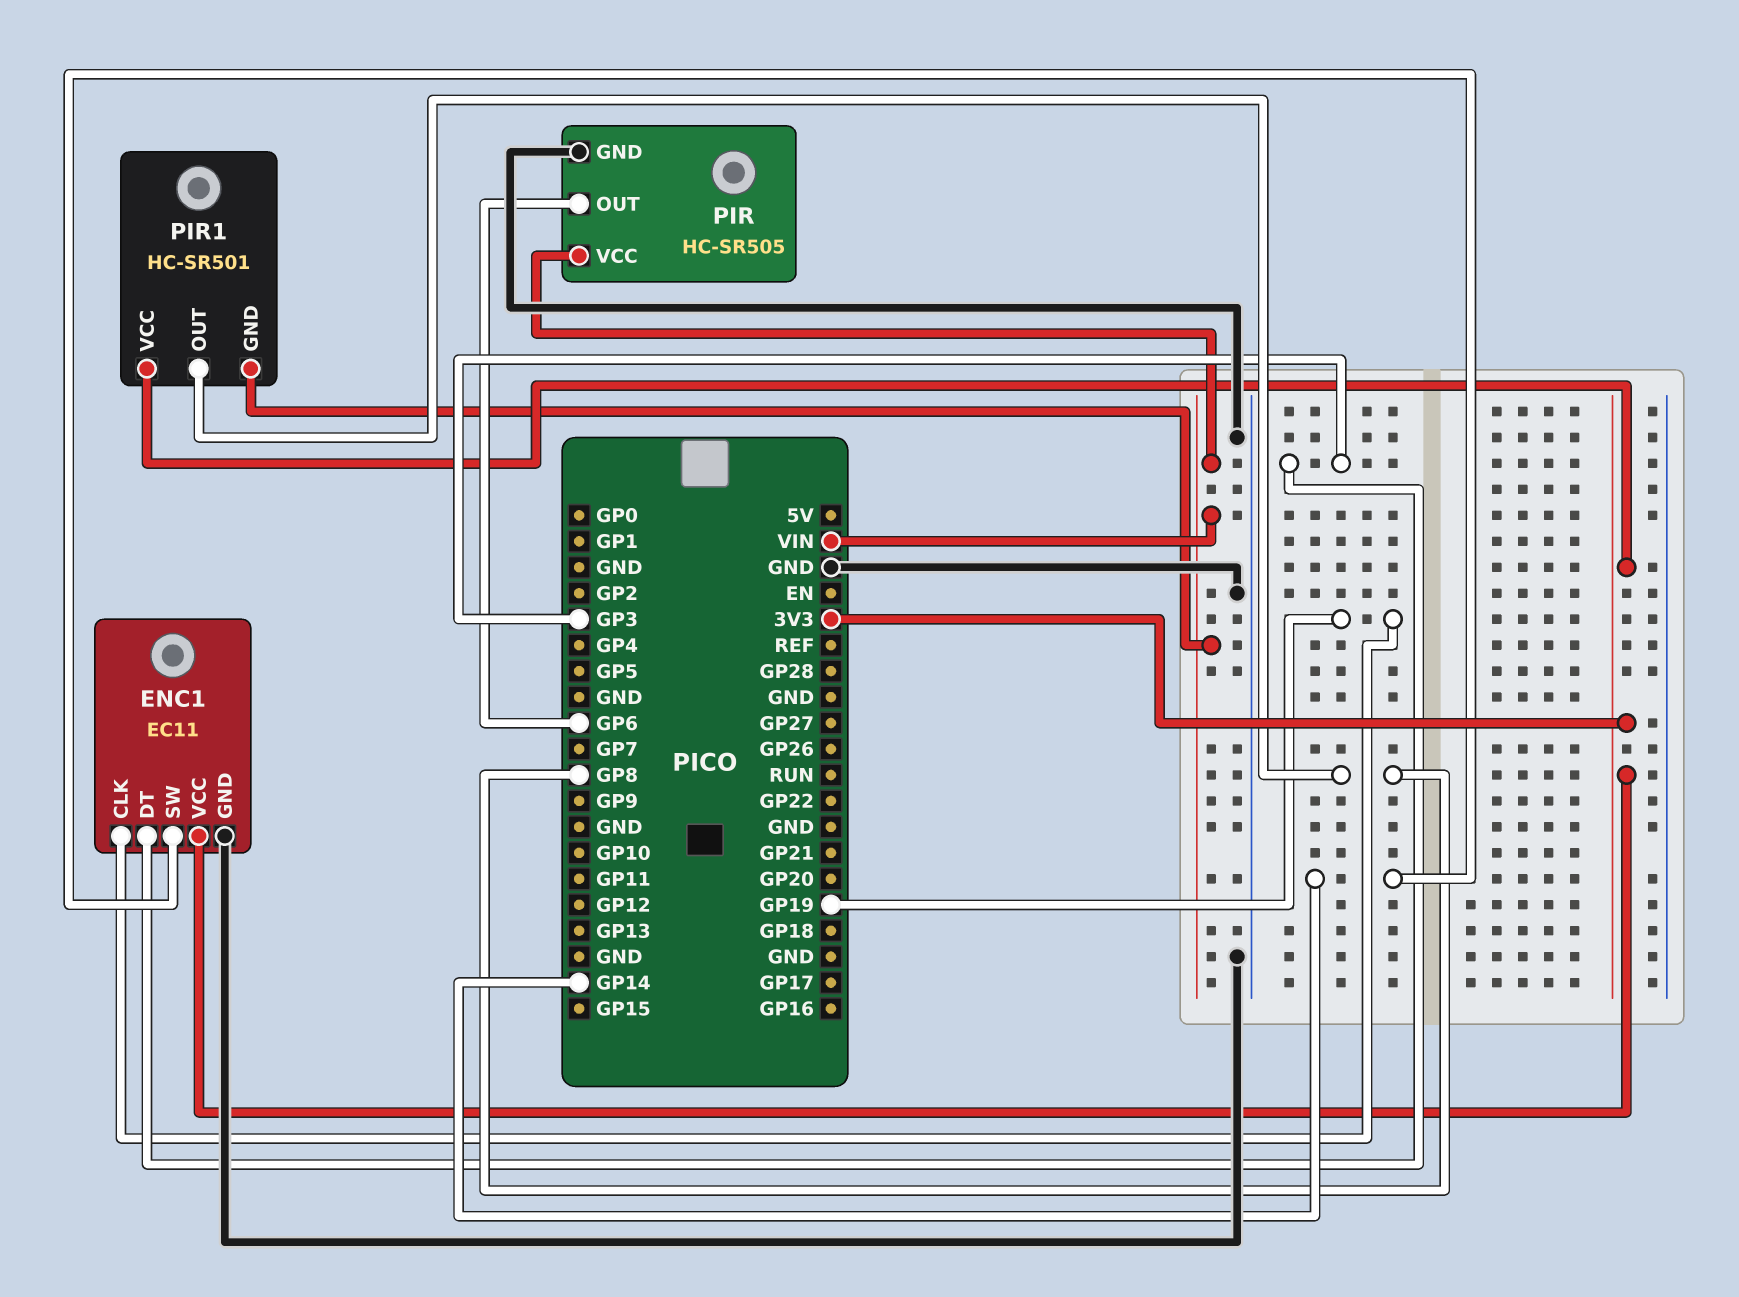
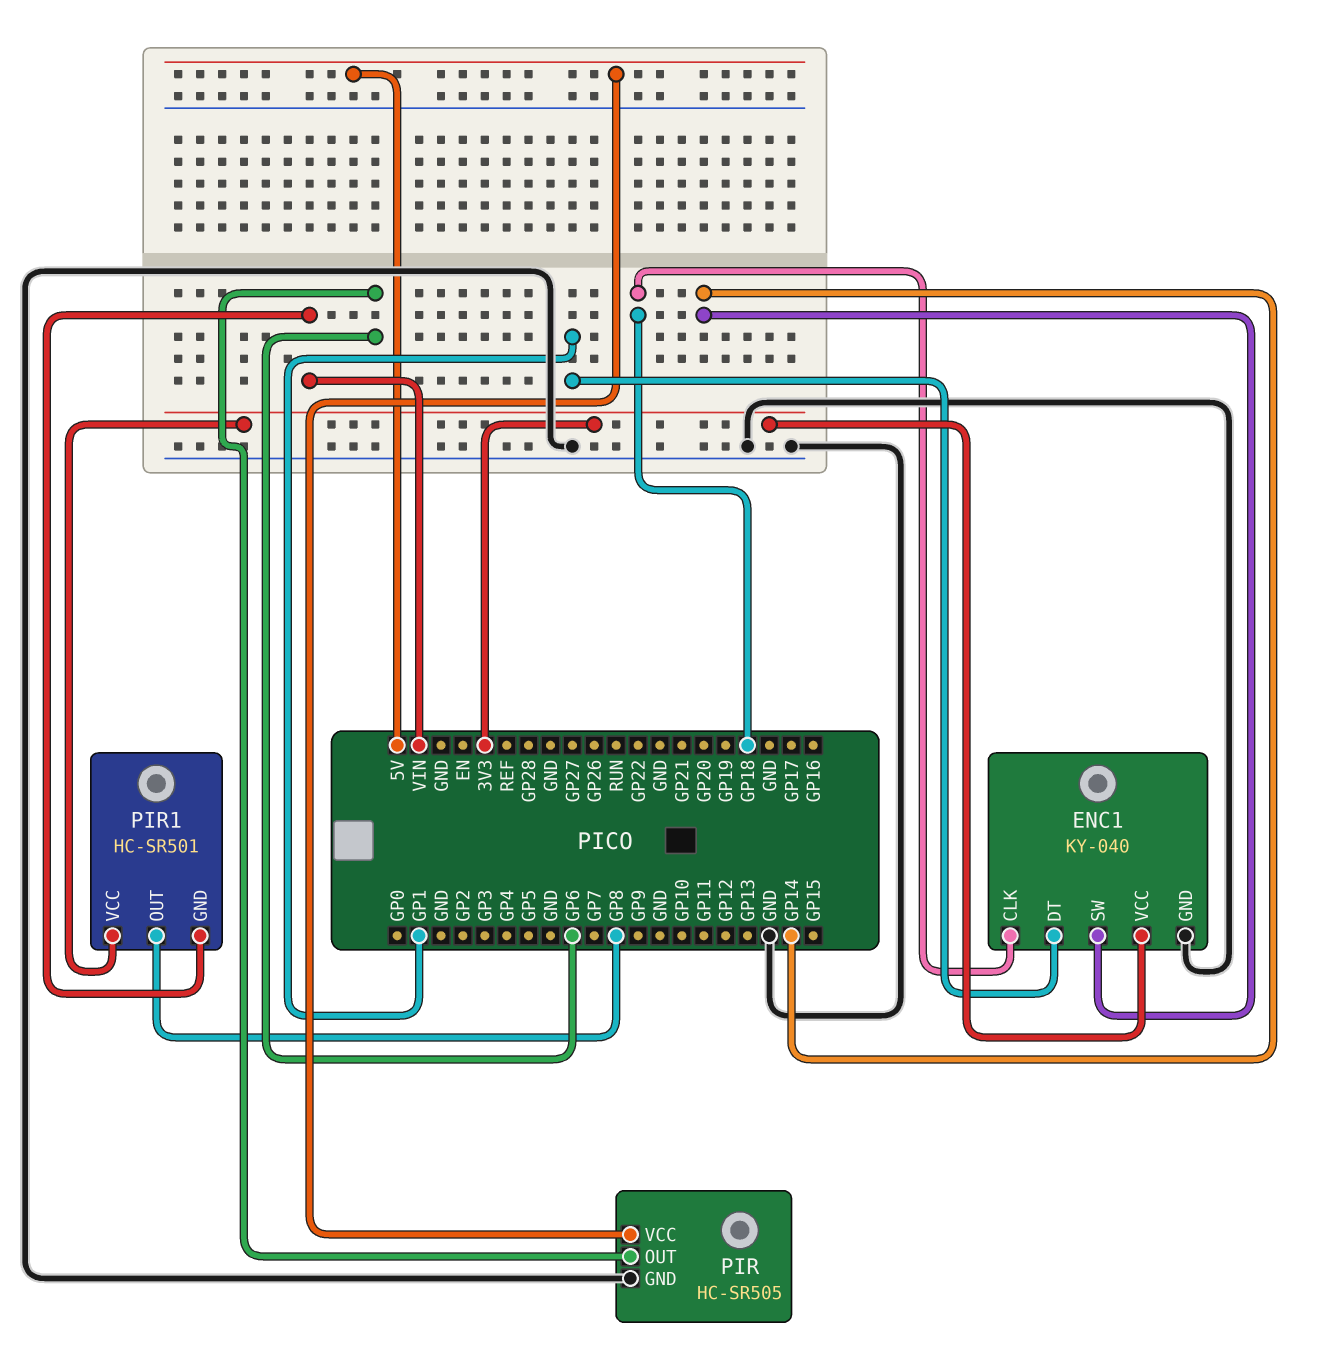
ENC1: EC11 -> KY-040
ENC1 pin CLK: GP19 -> GP18
ENC1 pin DT: GP3 -> GP1
PIR pin VCC: VIN -> 5V

